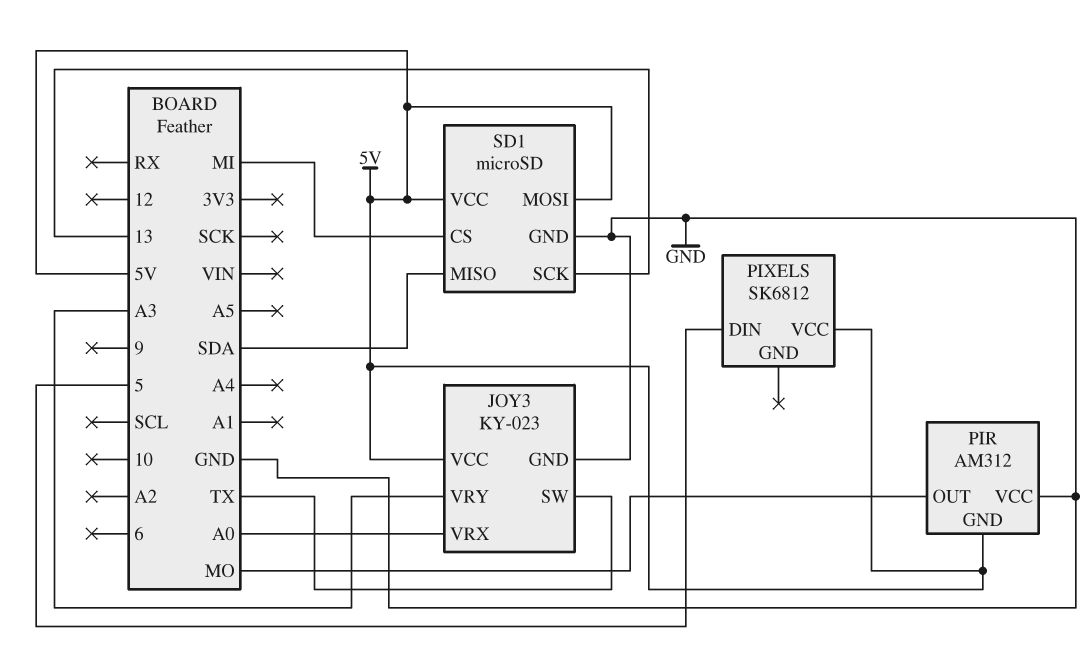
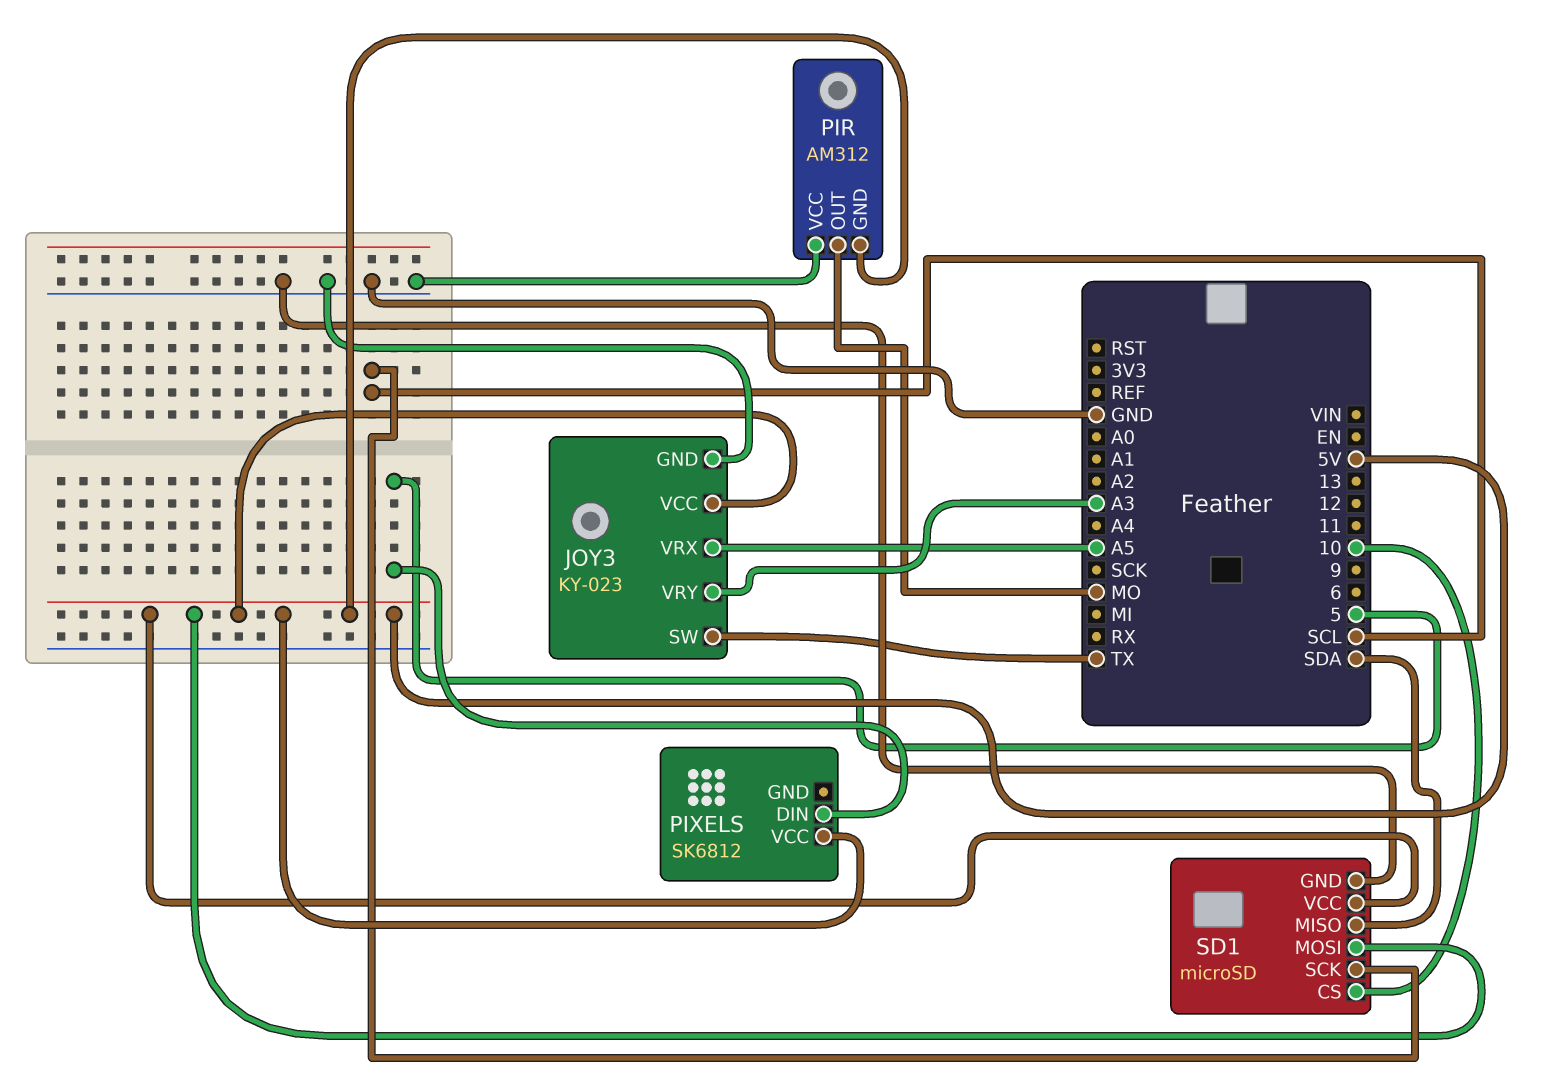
JOY3 pin VRX: A0 -> A5
SD1 pin CS: MI -> 10
SD1 pin SCK: 13 -> SCL

